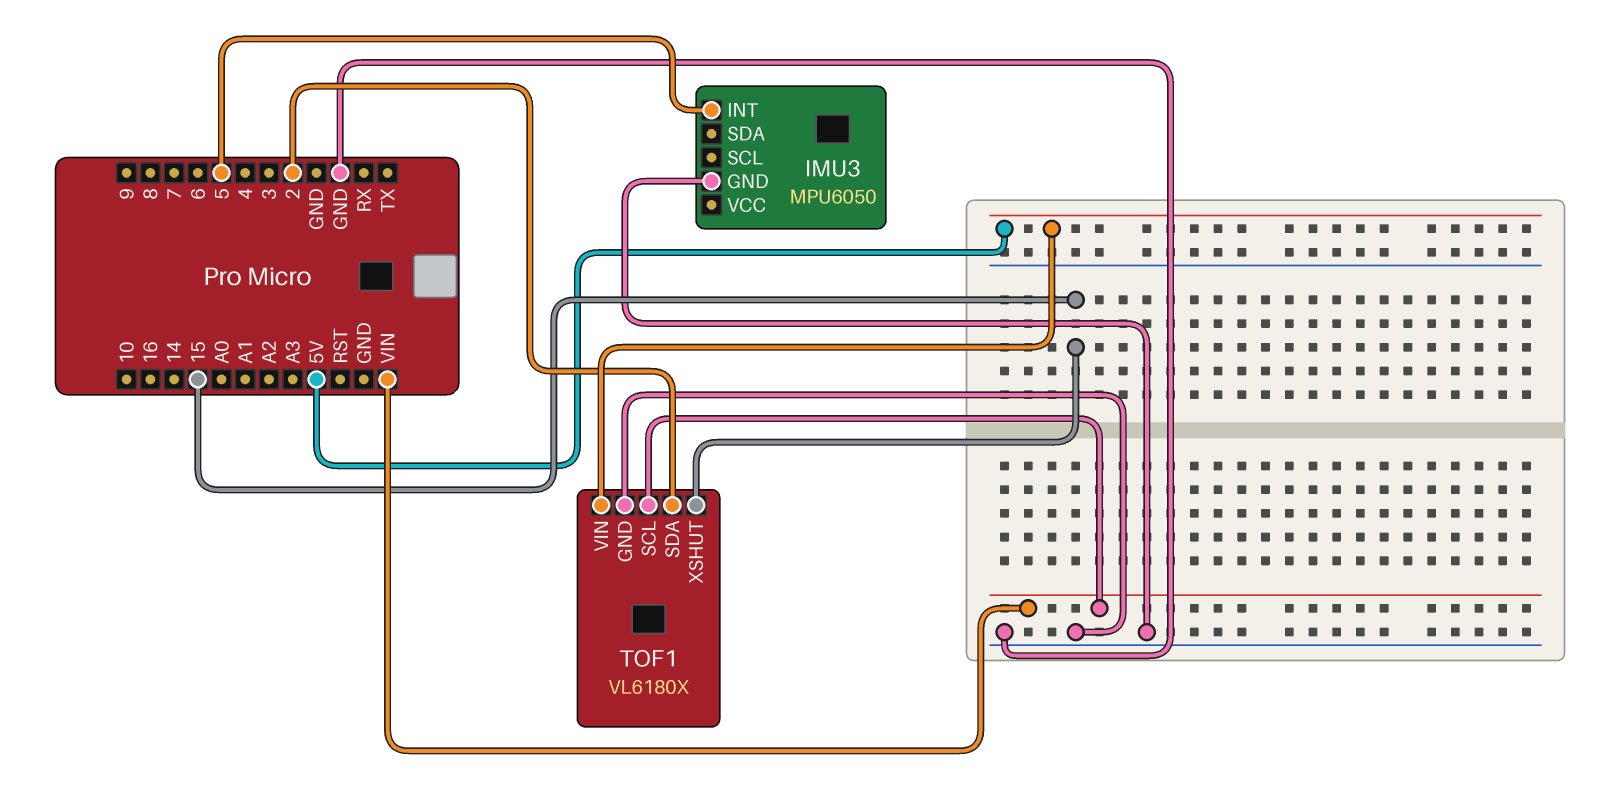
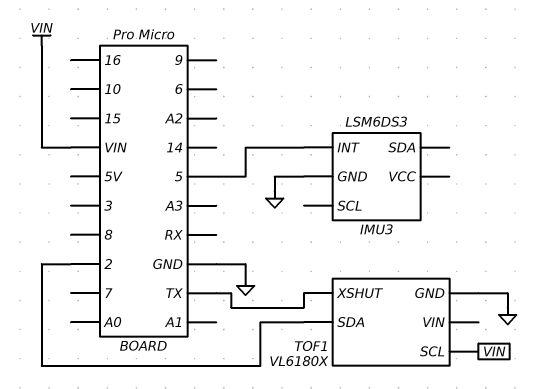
IMU3: MPU6050 -> LSM6DS3
TOF1 pin VIN: 5V -> none
TOF1 pin XSHUT: 15 -> TX

